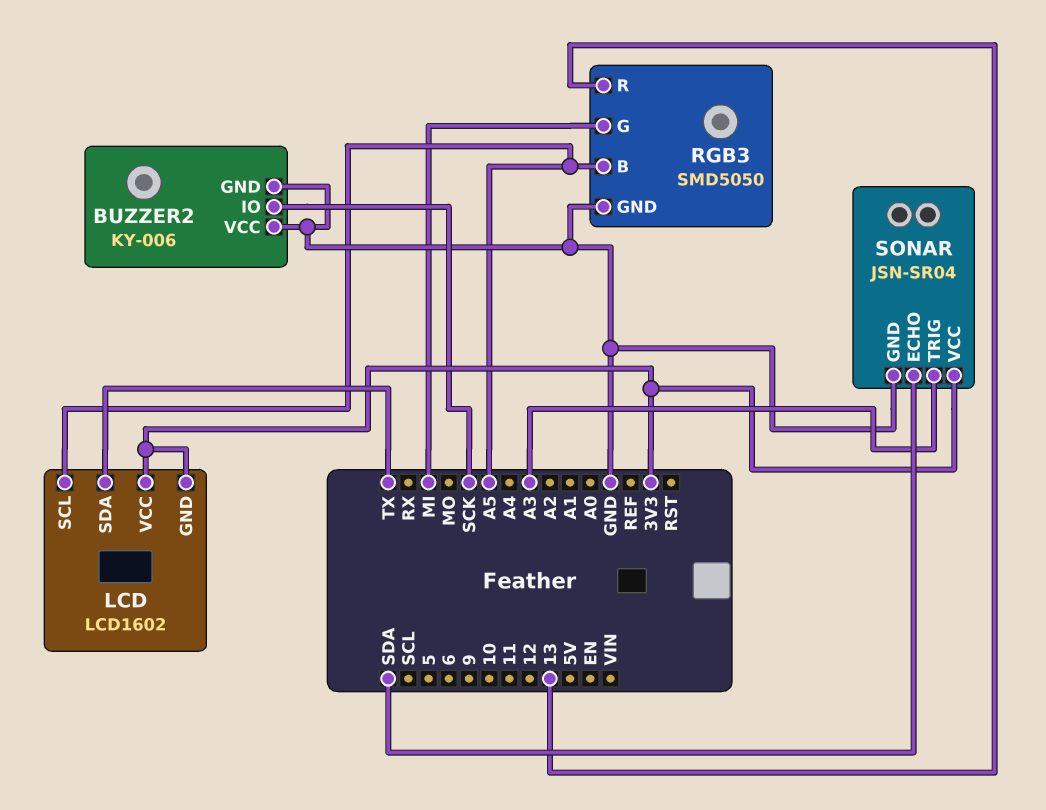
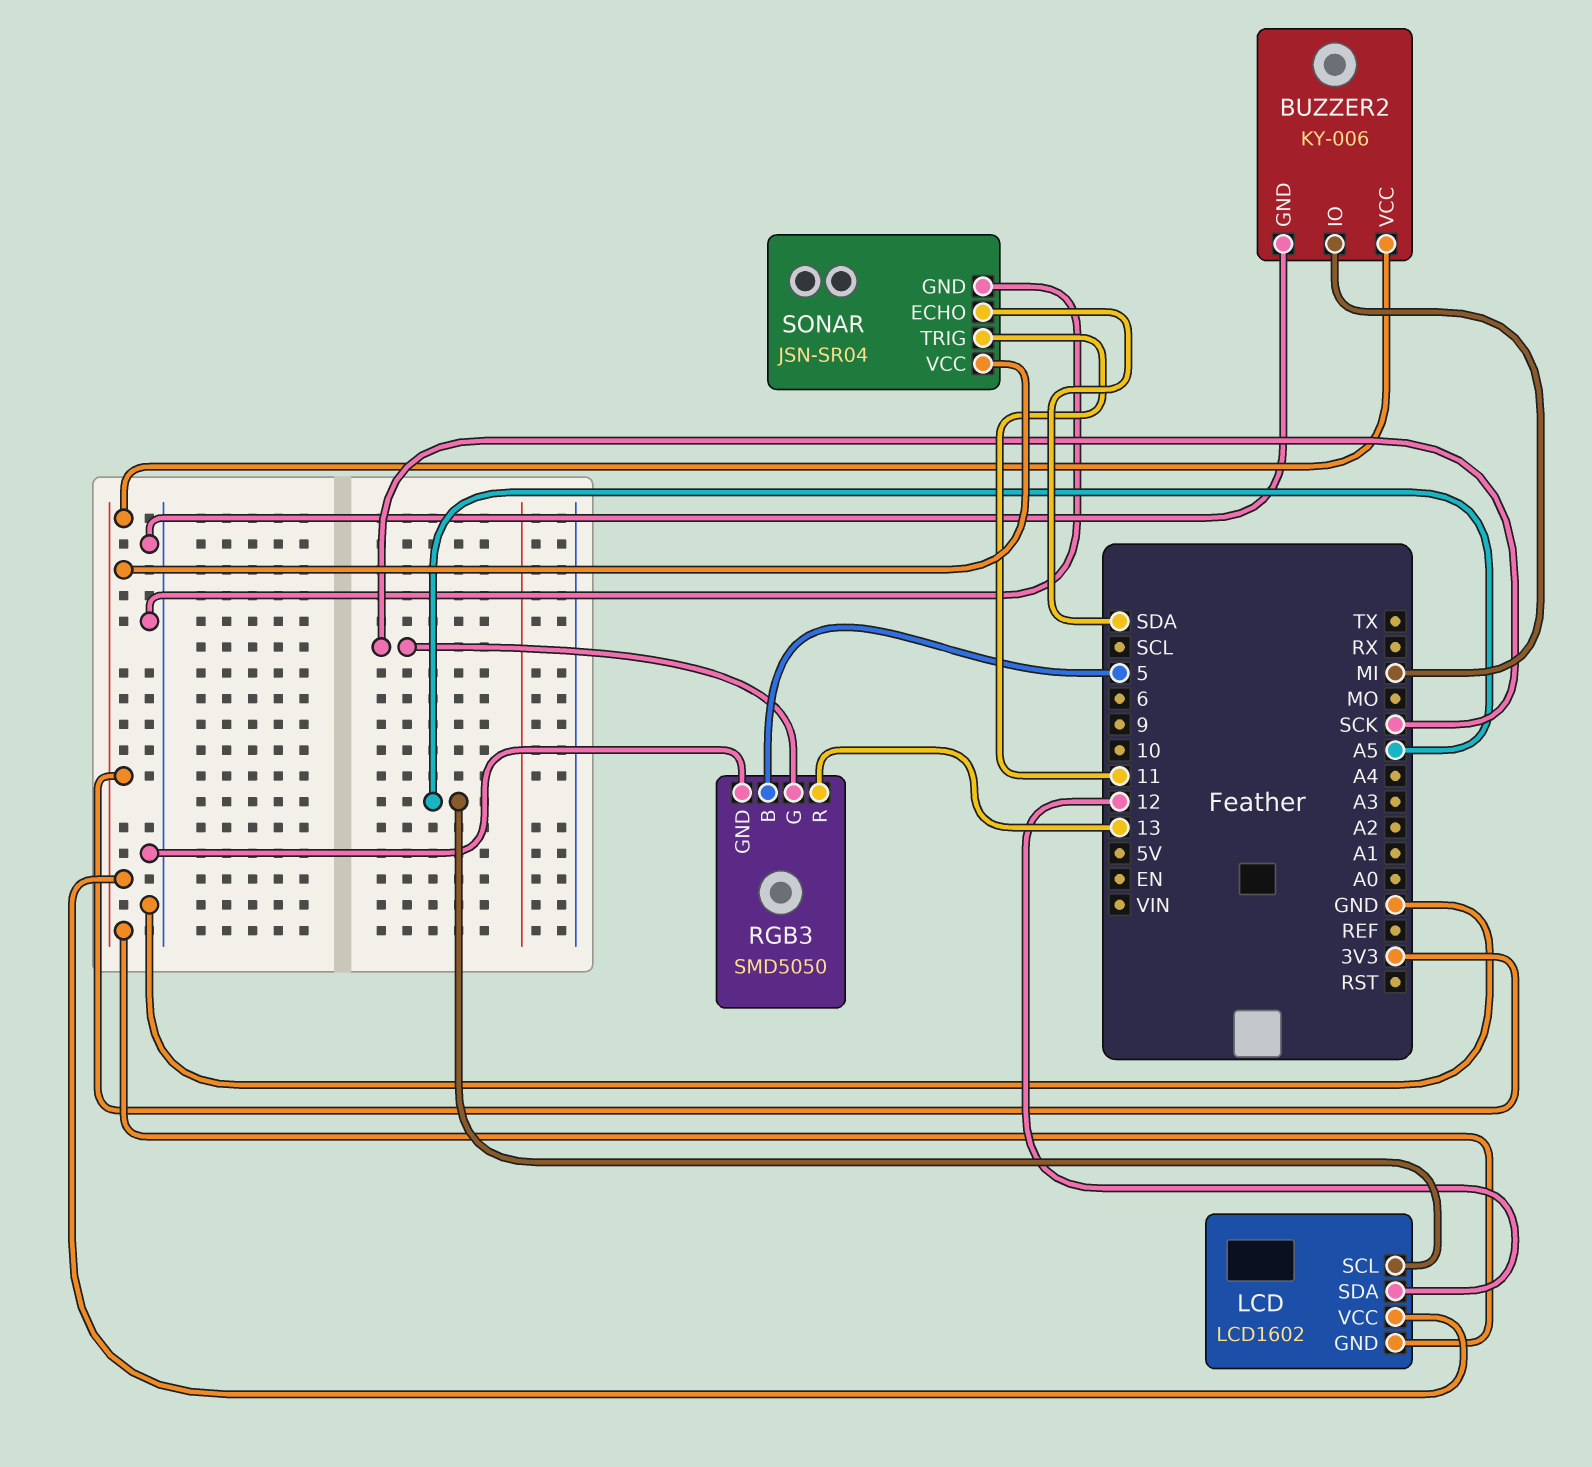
BUZZER2 pin IO: SCK -> MI
BUZZER2 pin VCC: GND -> 3V3
LCD pin SDA: TX -> 12
RGB3 pin B: A5 -> 5
RGB3 pin G: MI -> SCK
SONAR pin TRIG: A3 -> 11

